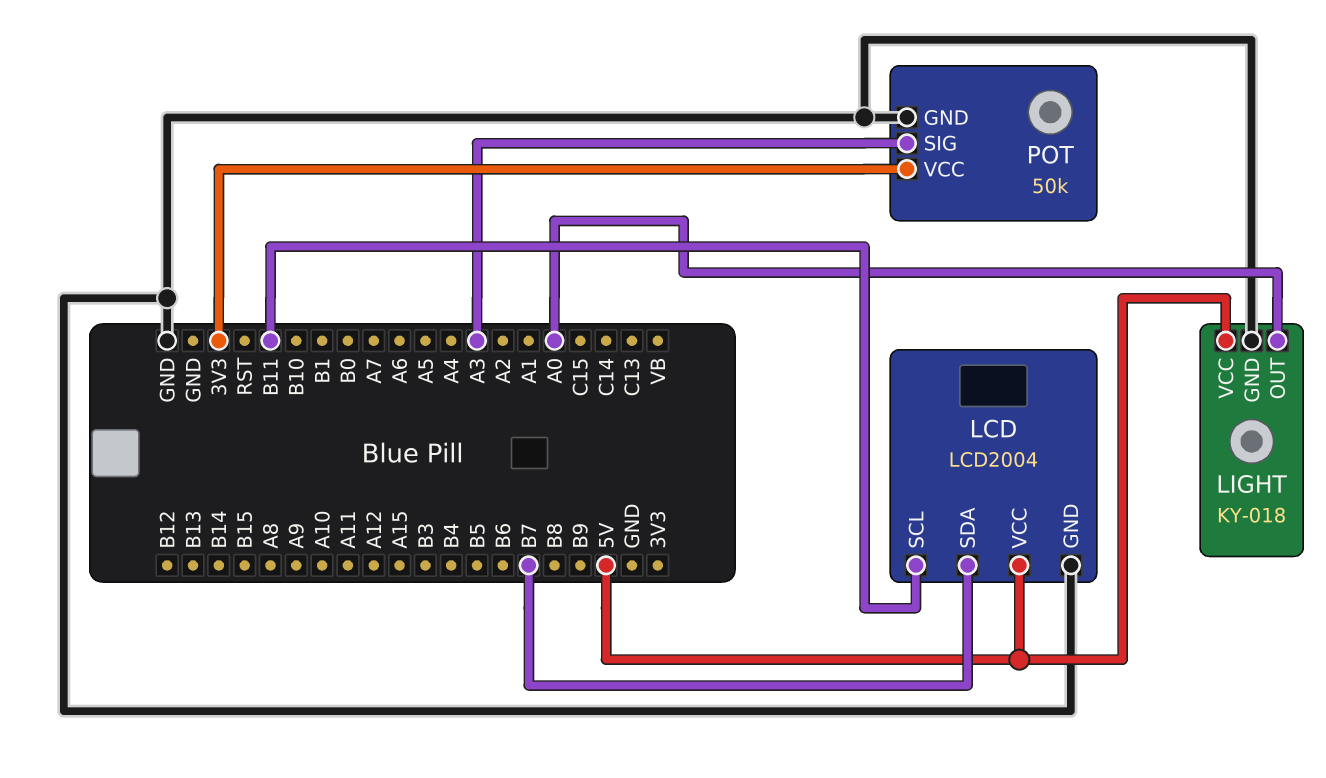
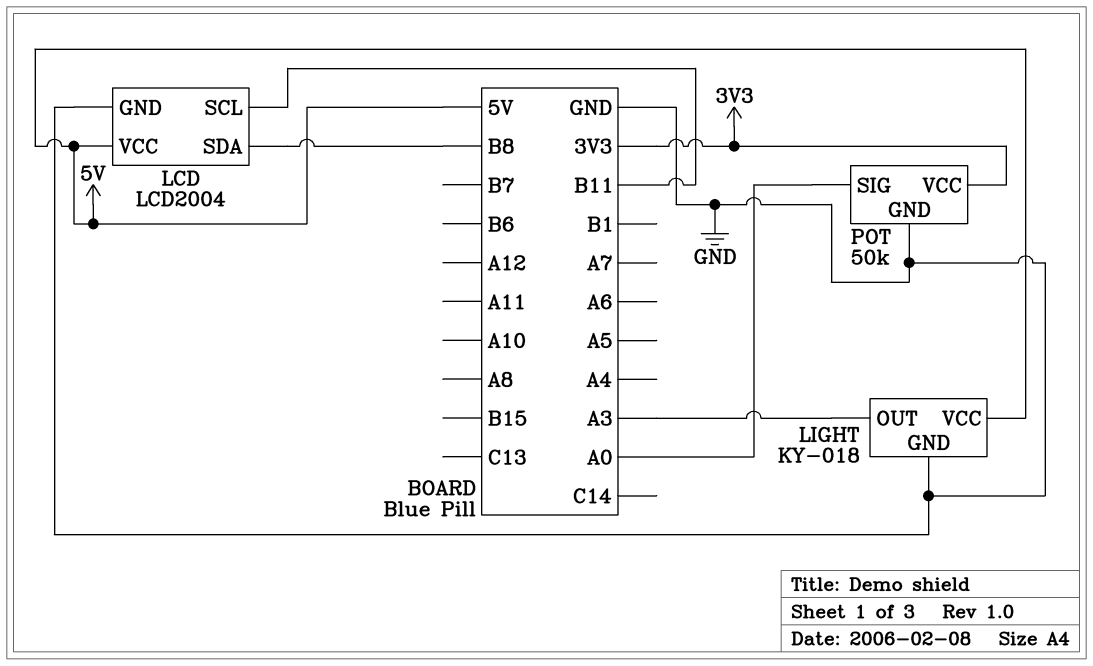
LCD pin SDA: B7 -> B8
LIGHT pin OUT: A0 -> A3
POT pin SIG: A3 -> A0

